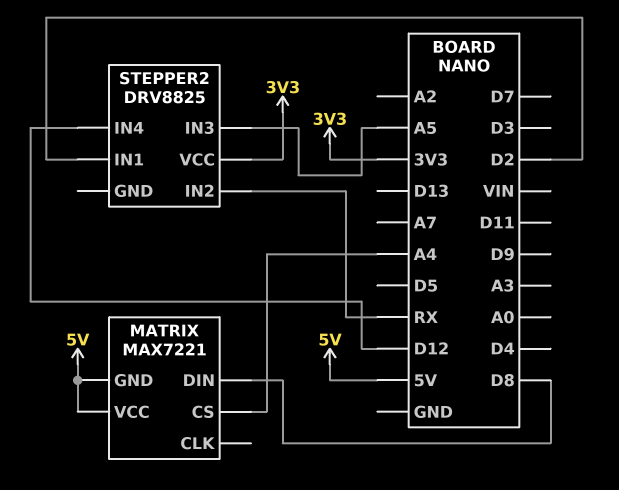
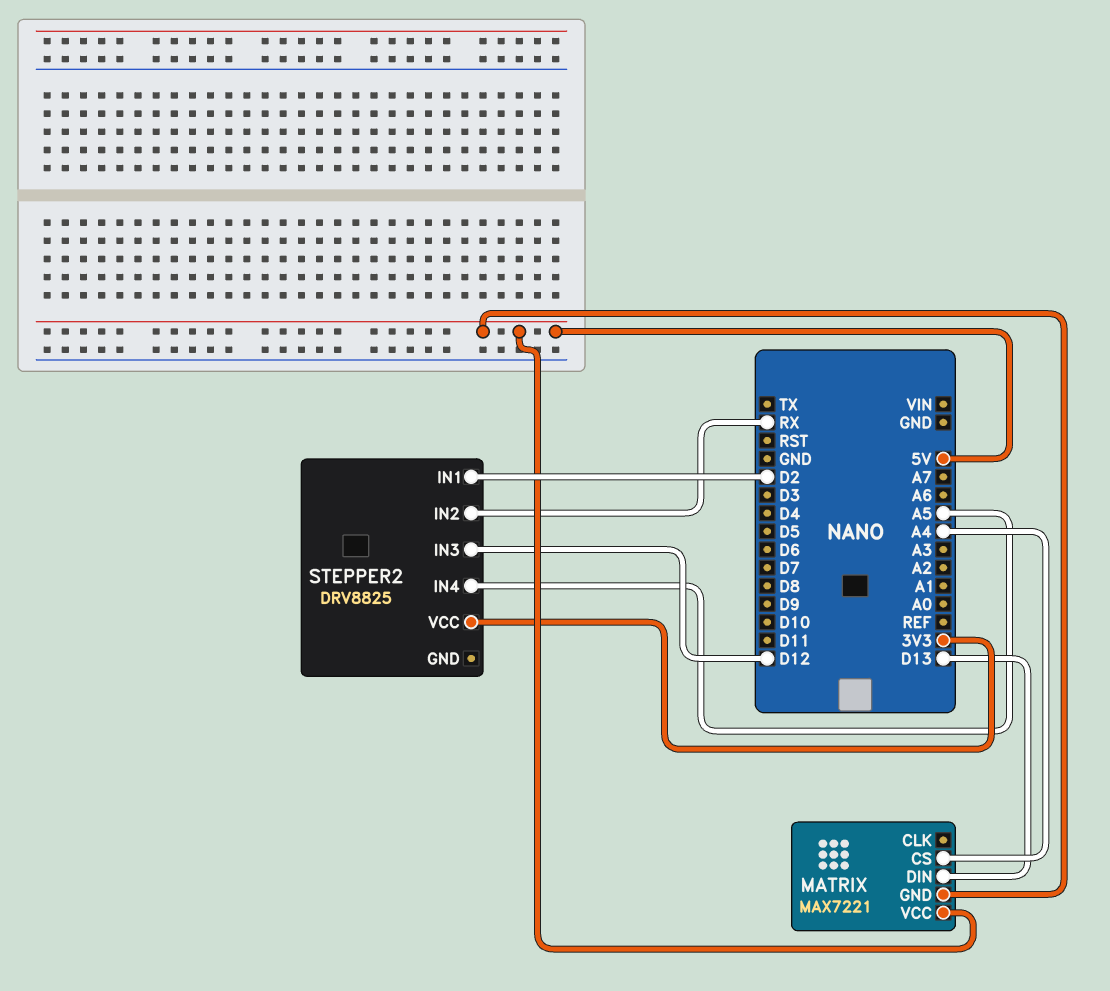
MATRIX pin DIN: D8 -> D13
STEPPER2 pin IN3: A5 -> D12
STEPPER2 pin IN4: D12 -> A5

